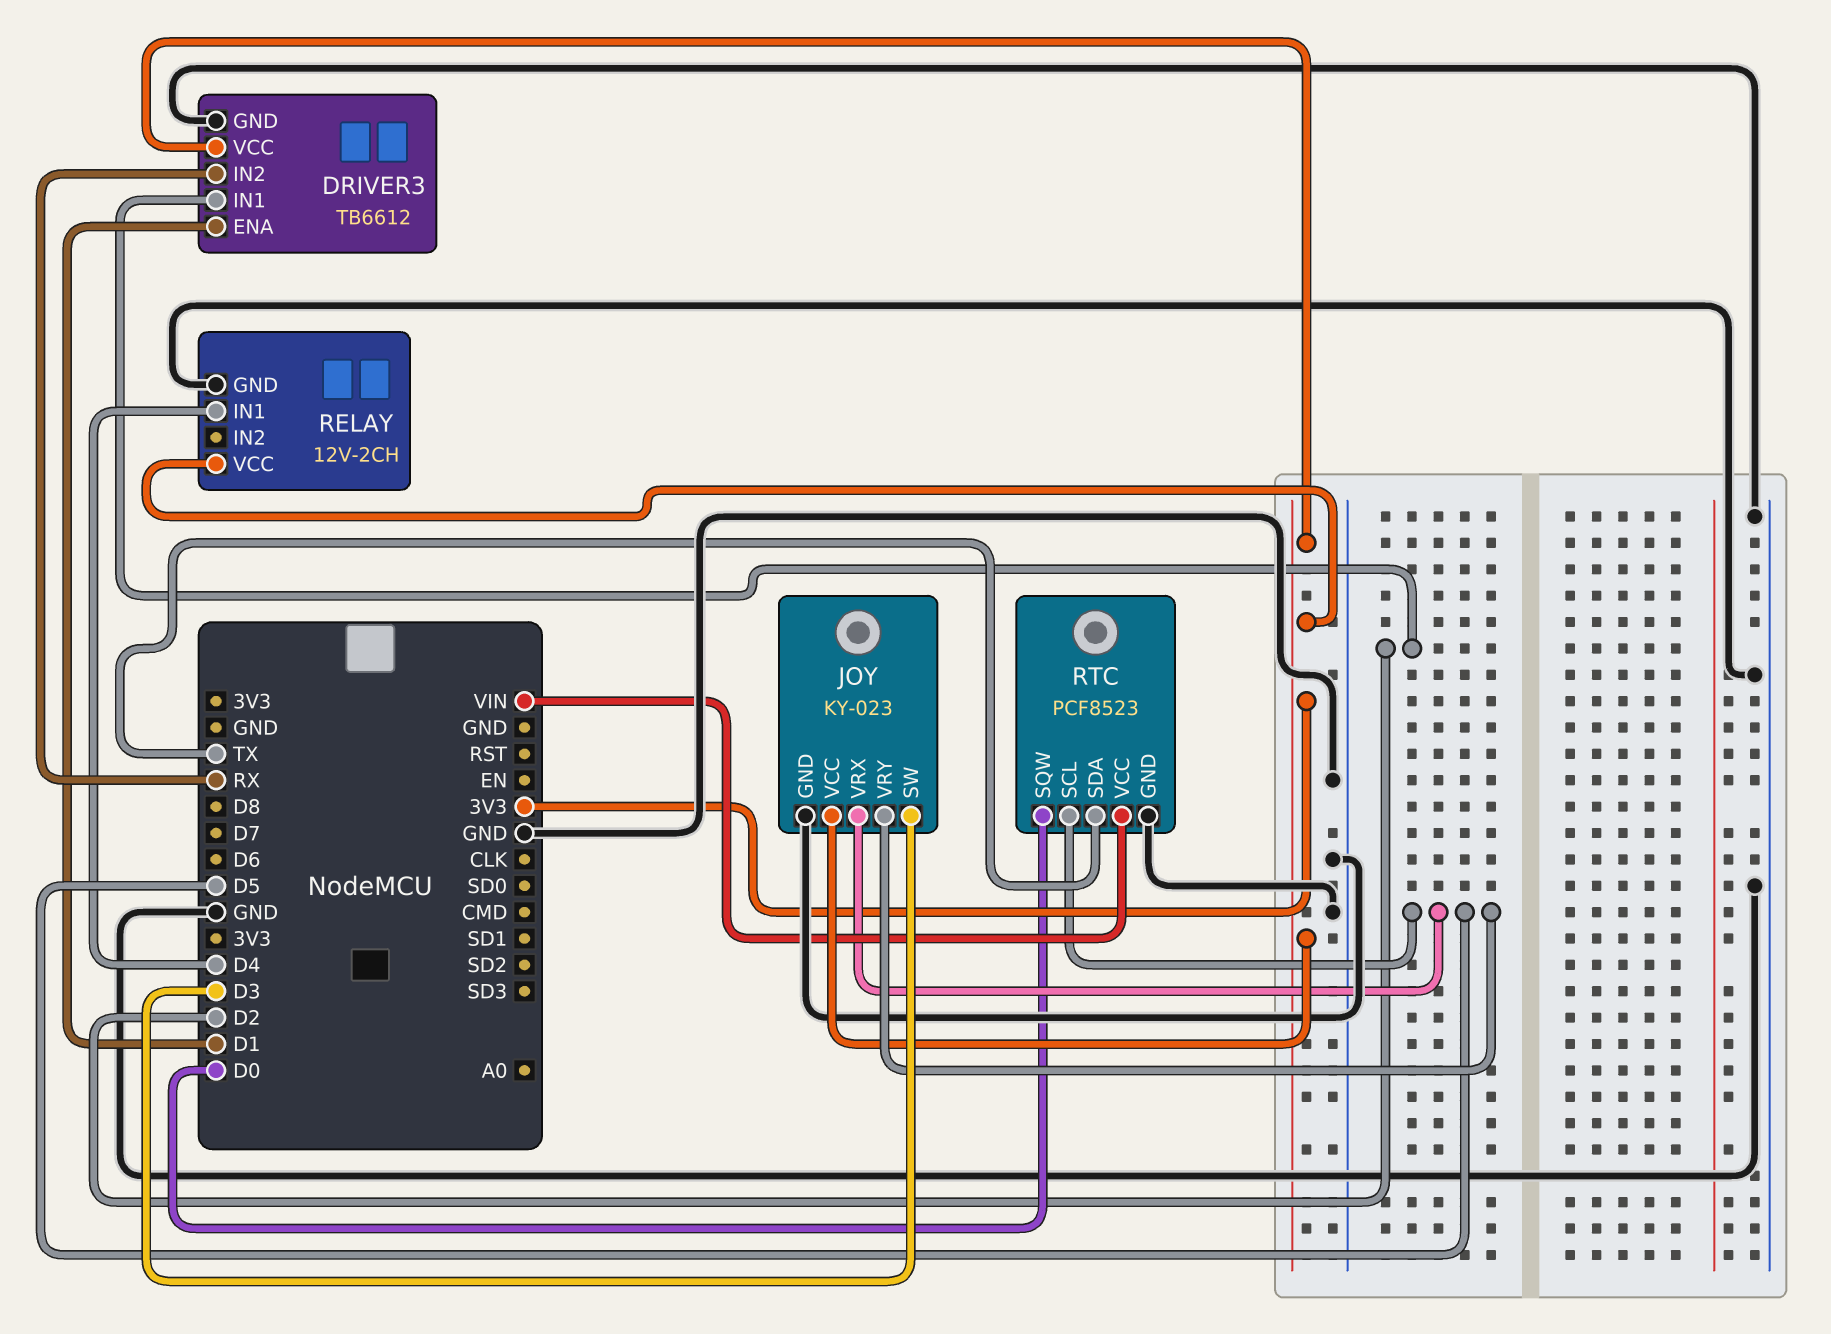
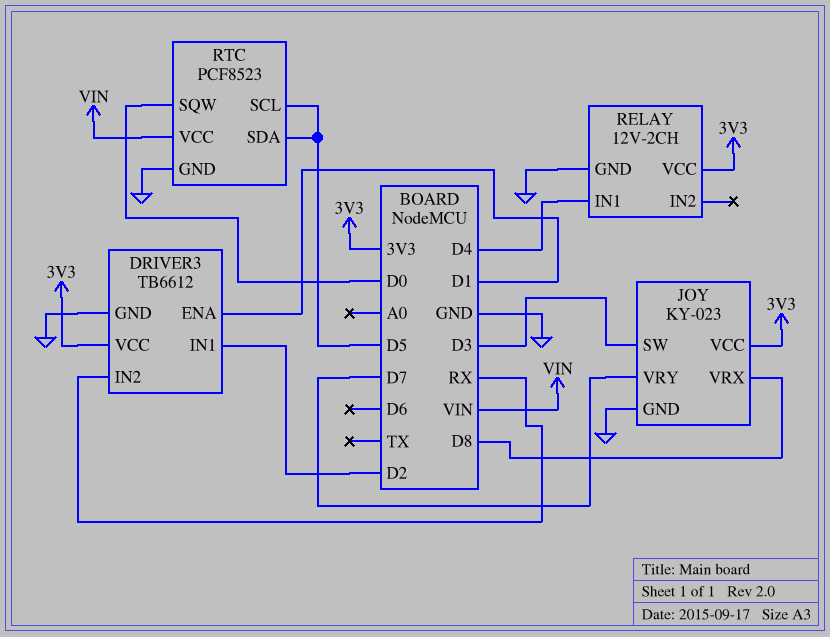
JOY pin VRX: D5 -> D8
JOY pin VRY: D5 -> D7
RTC pin SDA: TX -> D5

